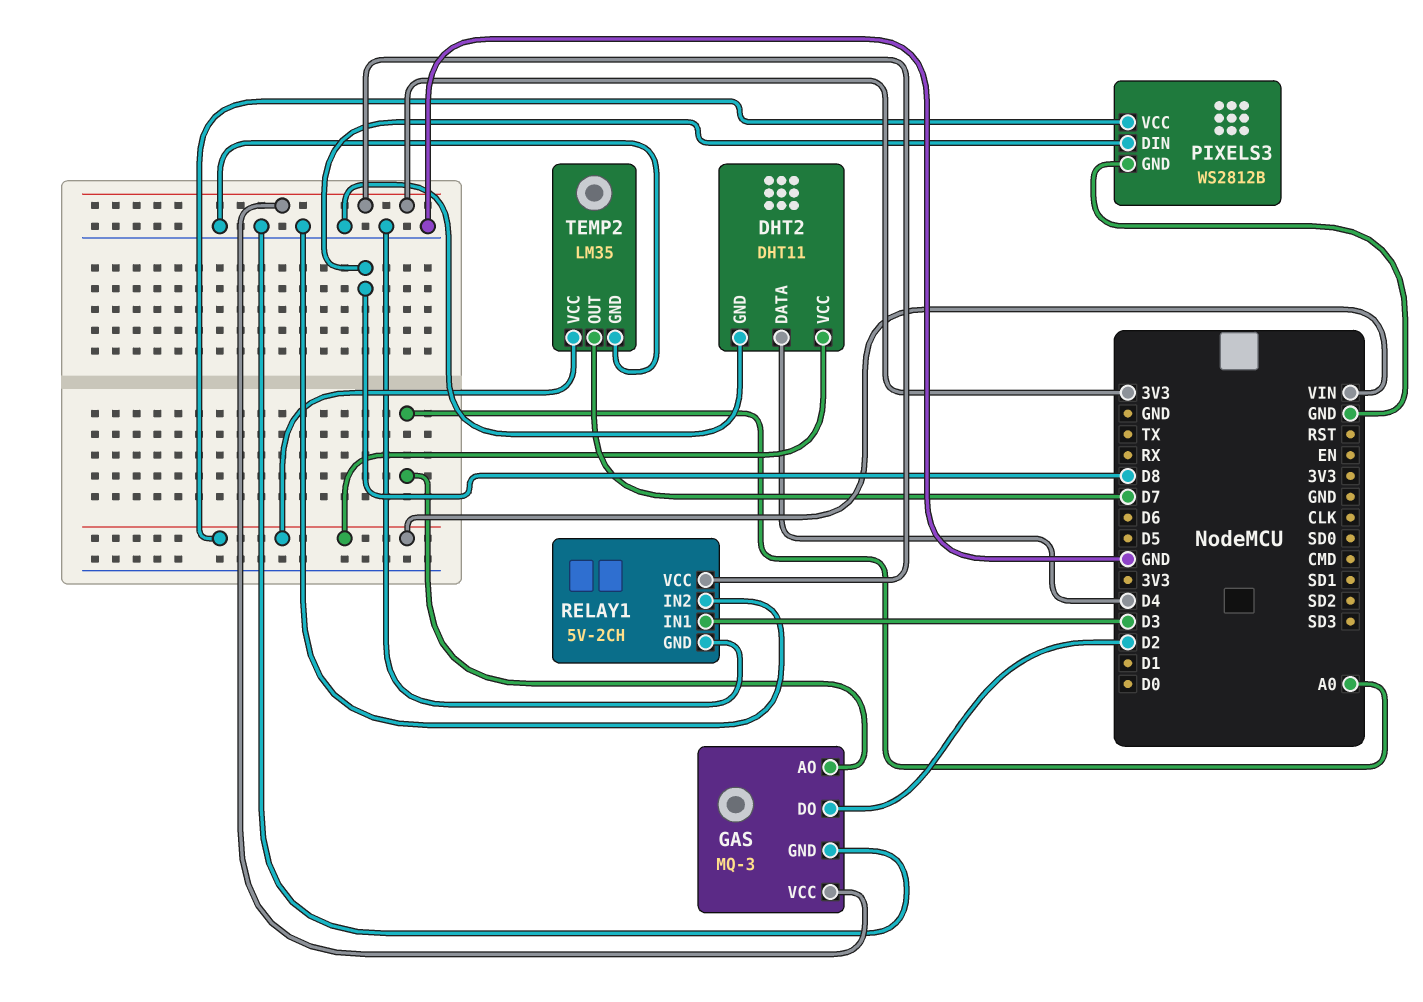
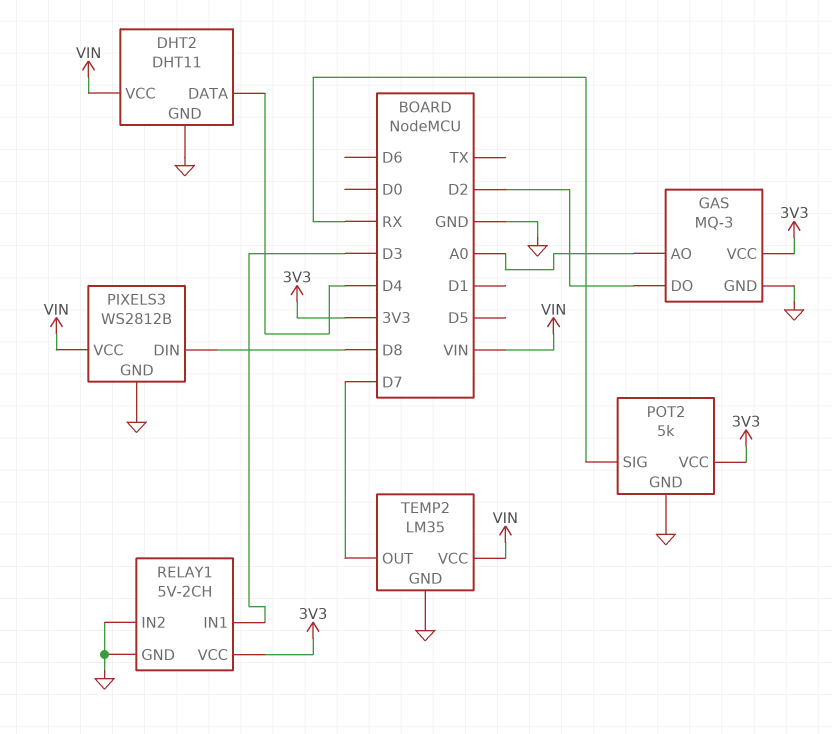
POT2: none -> 5k
POT2 pin GND: none -> GND
POT2 pin SIG: none -> RX
POT2 pin VCC: none -> 3V3

